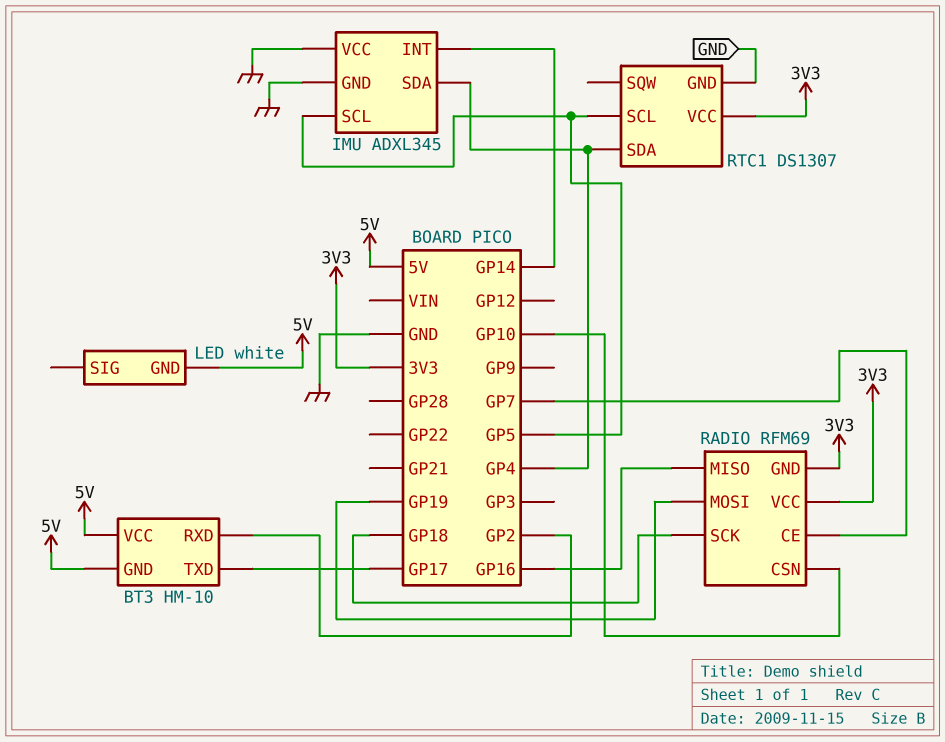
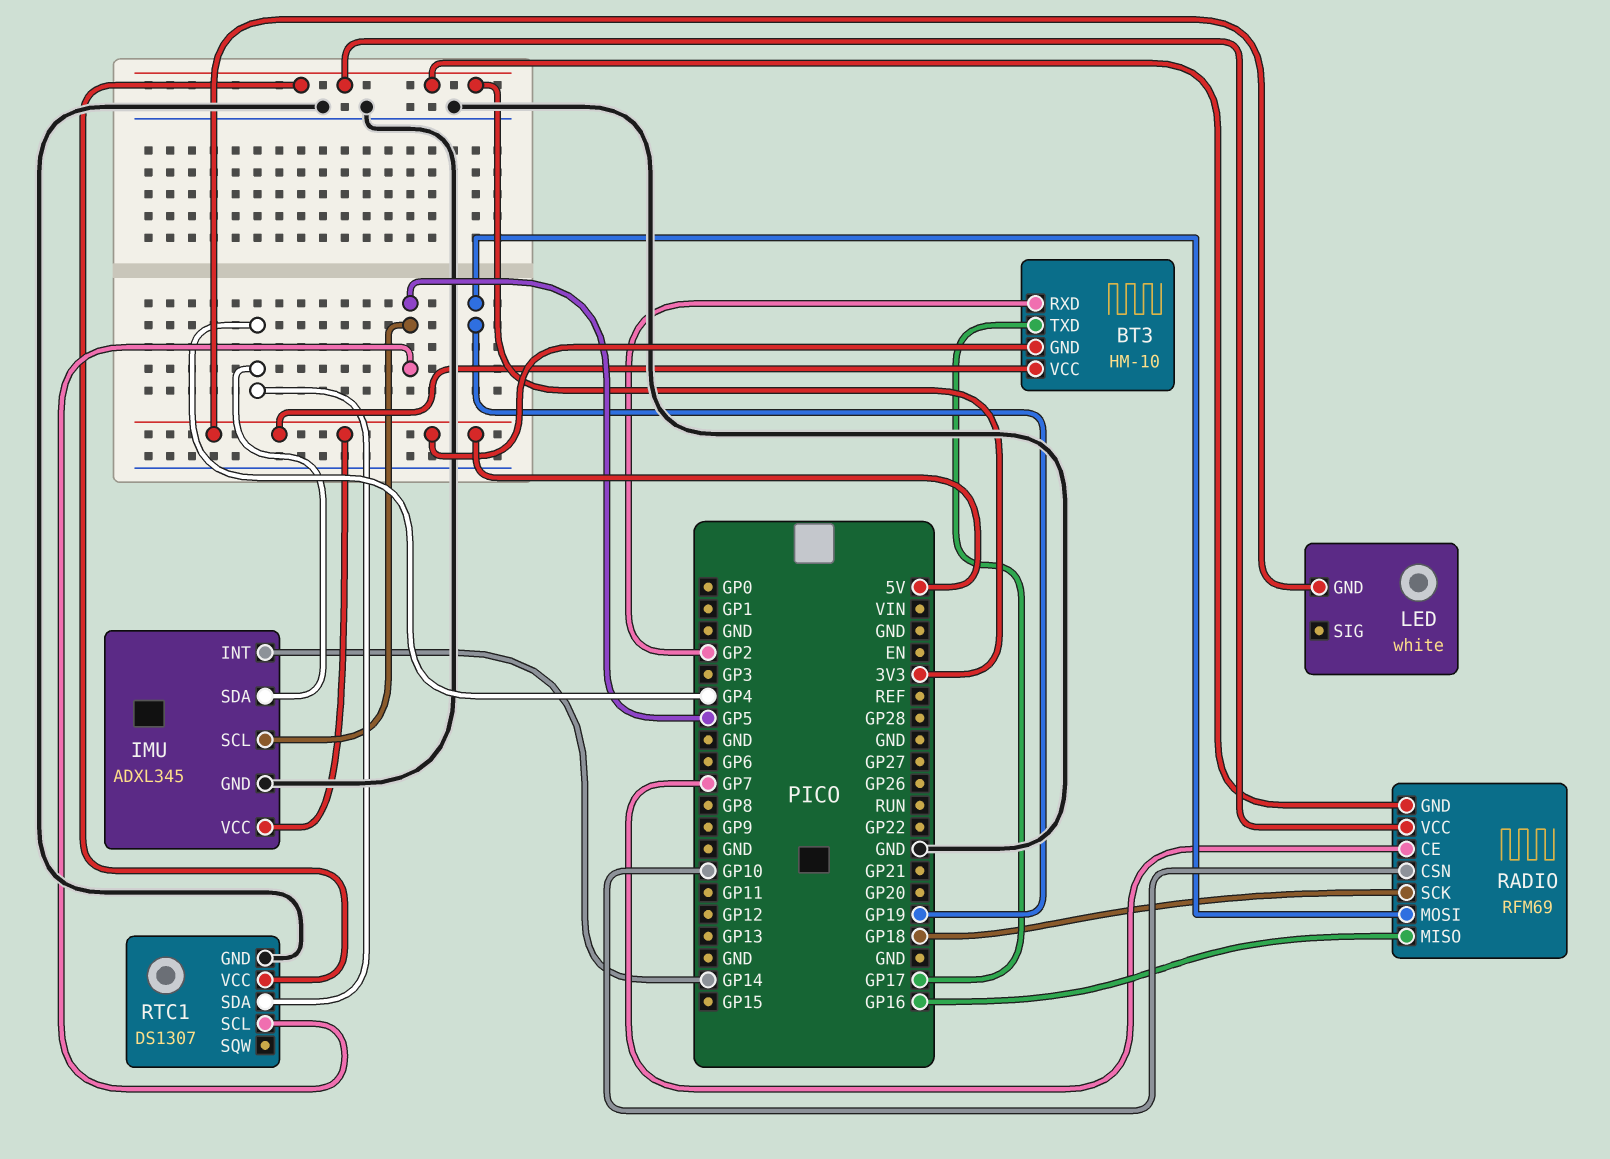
IMU pin VCC: GND -> 5V

